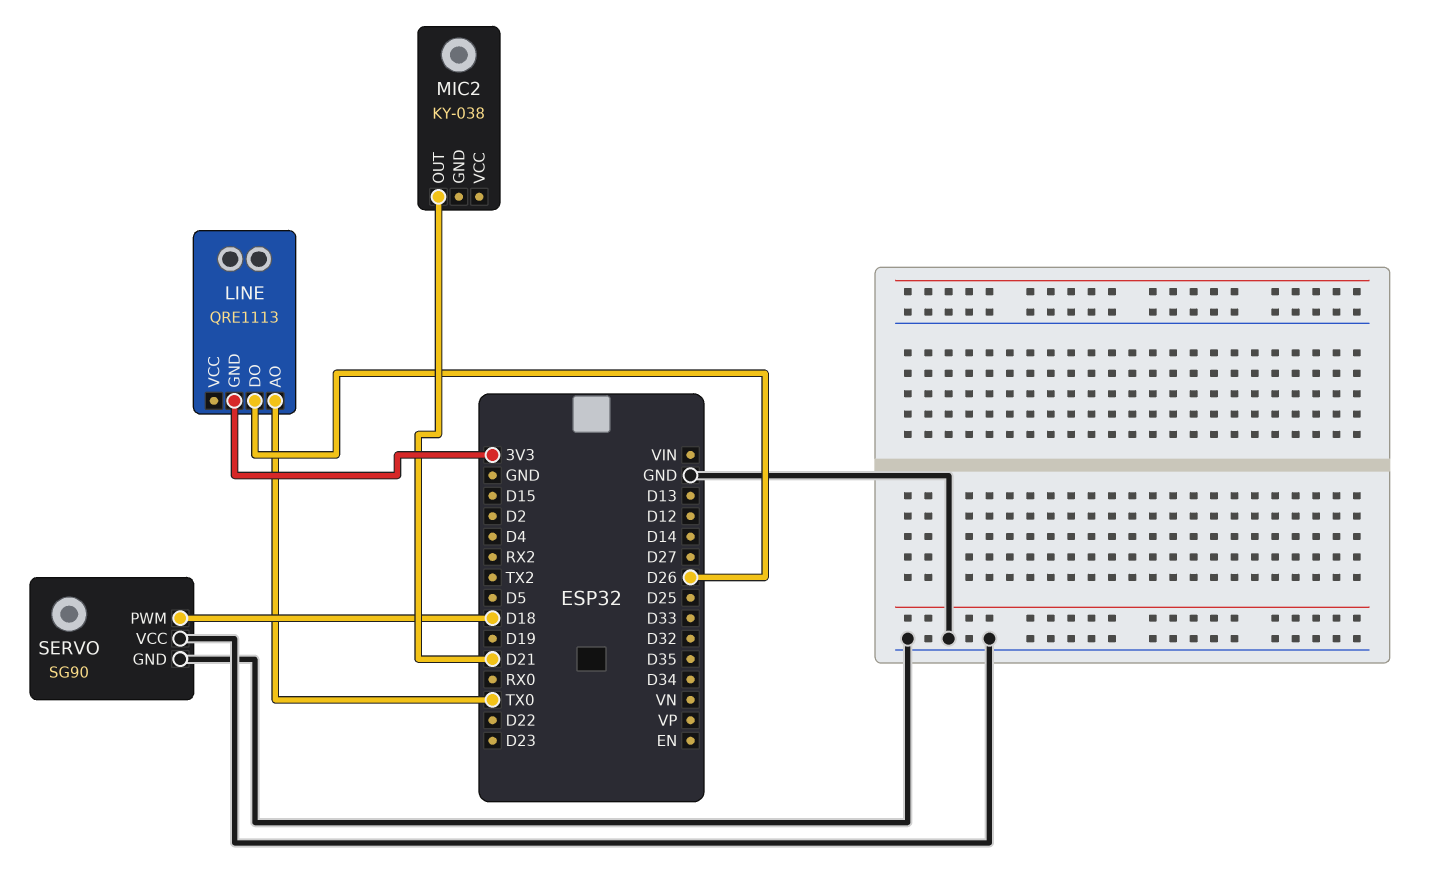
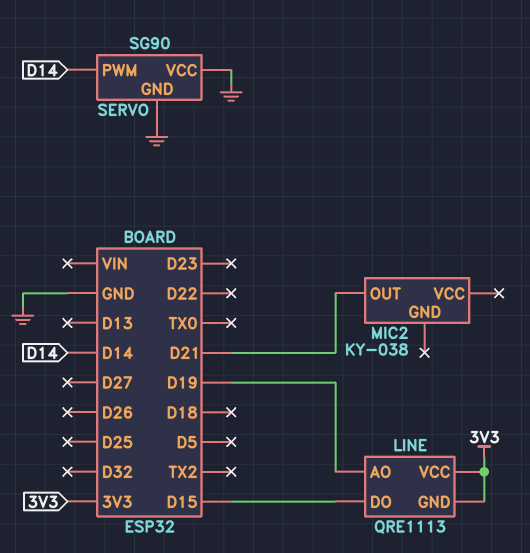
LINE pin AO: TX0 -> D19
LINE pin DO: D26 -> D15
LINE pin VCC: none -> 3V3
SERVO pin PWM: D18 -> D14

